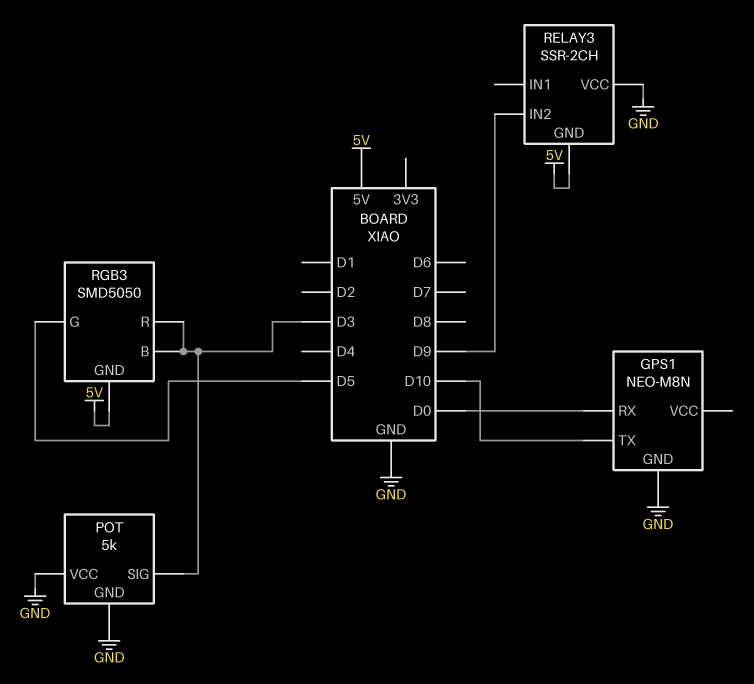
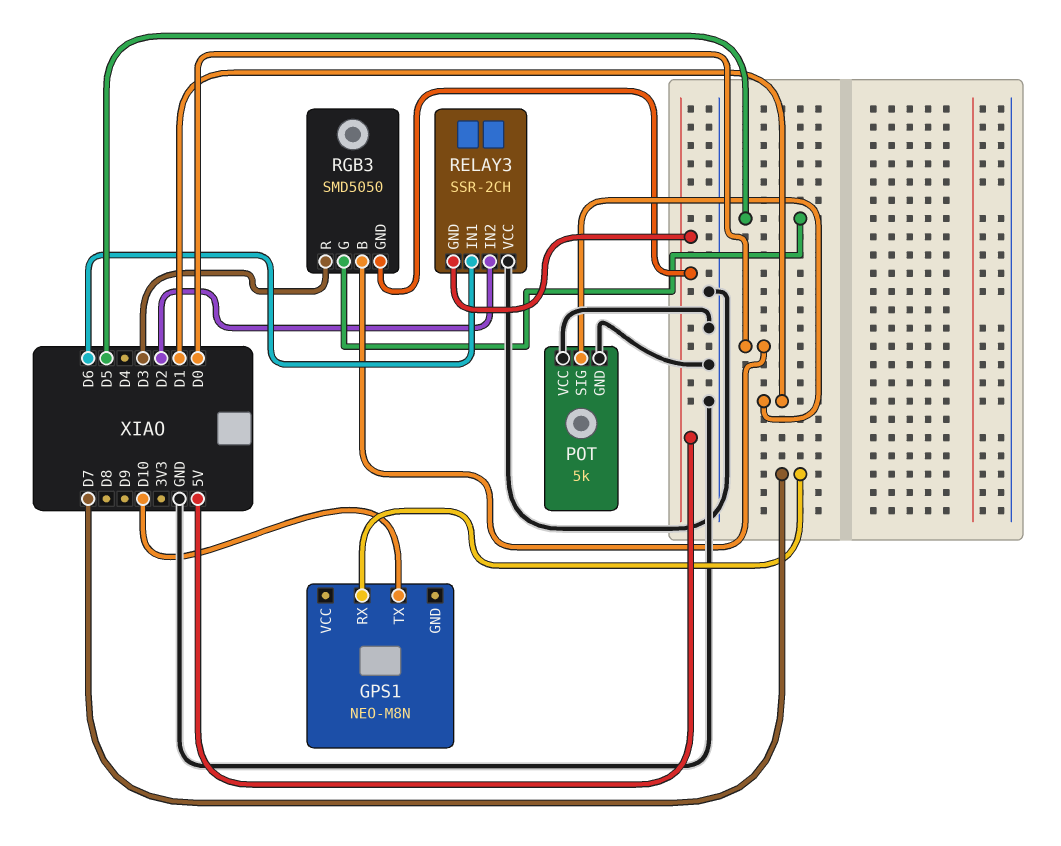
GPS1 pin GND: GND -> none
GPS1 pin RX: D0 -> D7
POT pin SIG: D3 -> D1
RELAY3 pin IN1: none -> D6
RELAY3 pin IN2: D9 -> D2
RGB3 pin B: D3 -> D0

